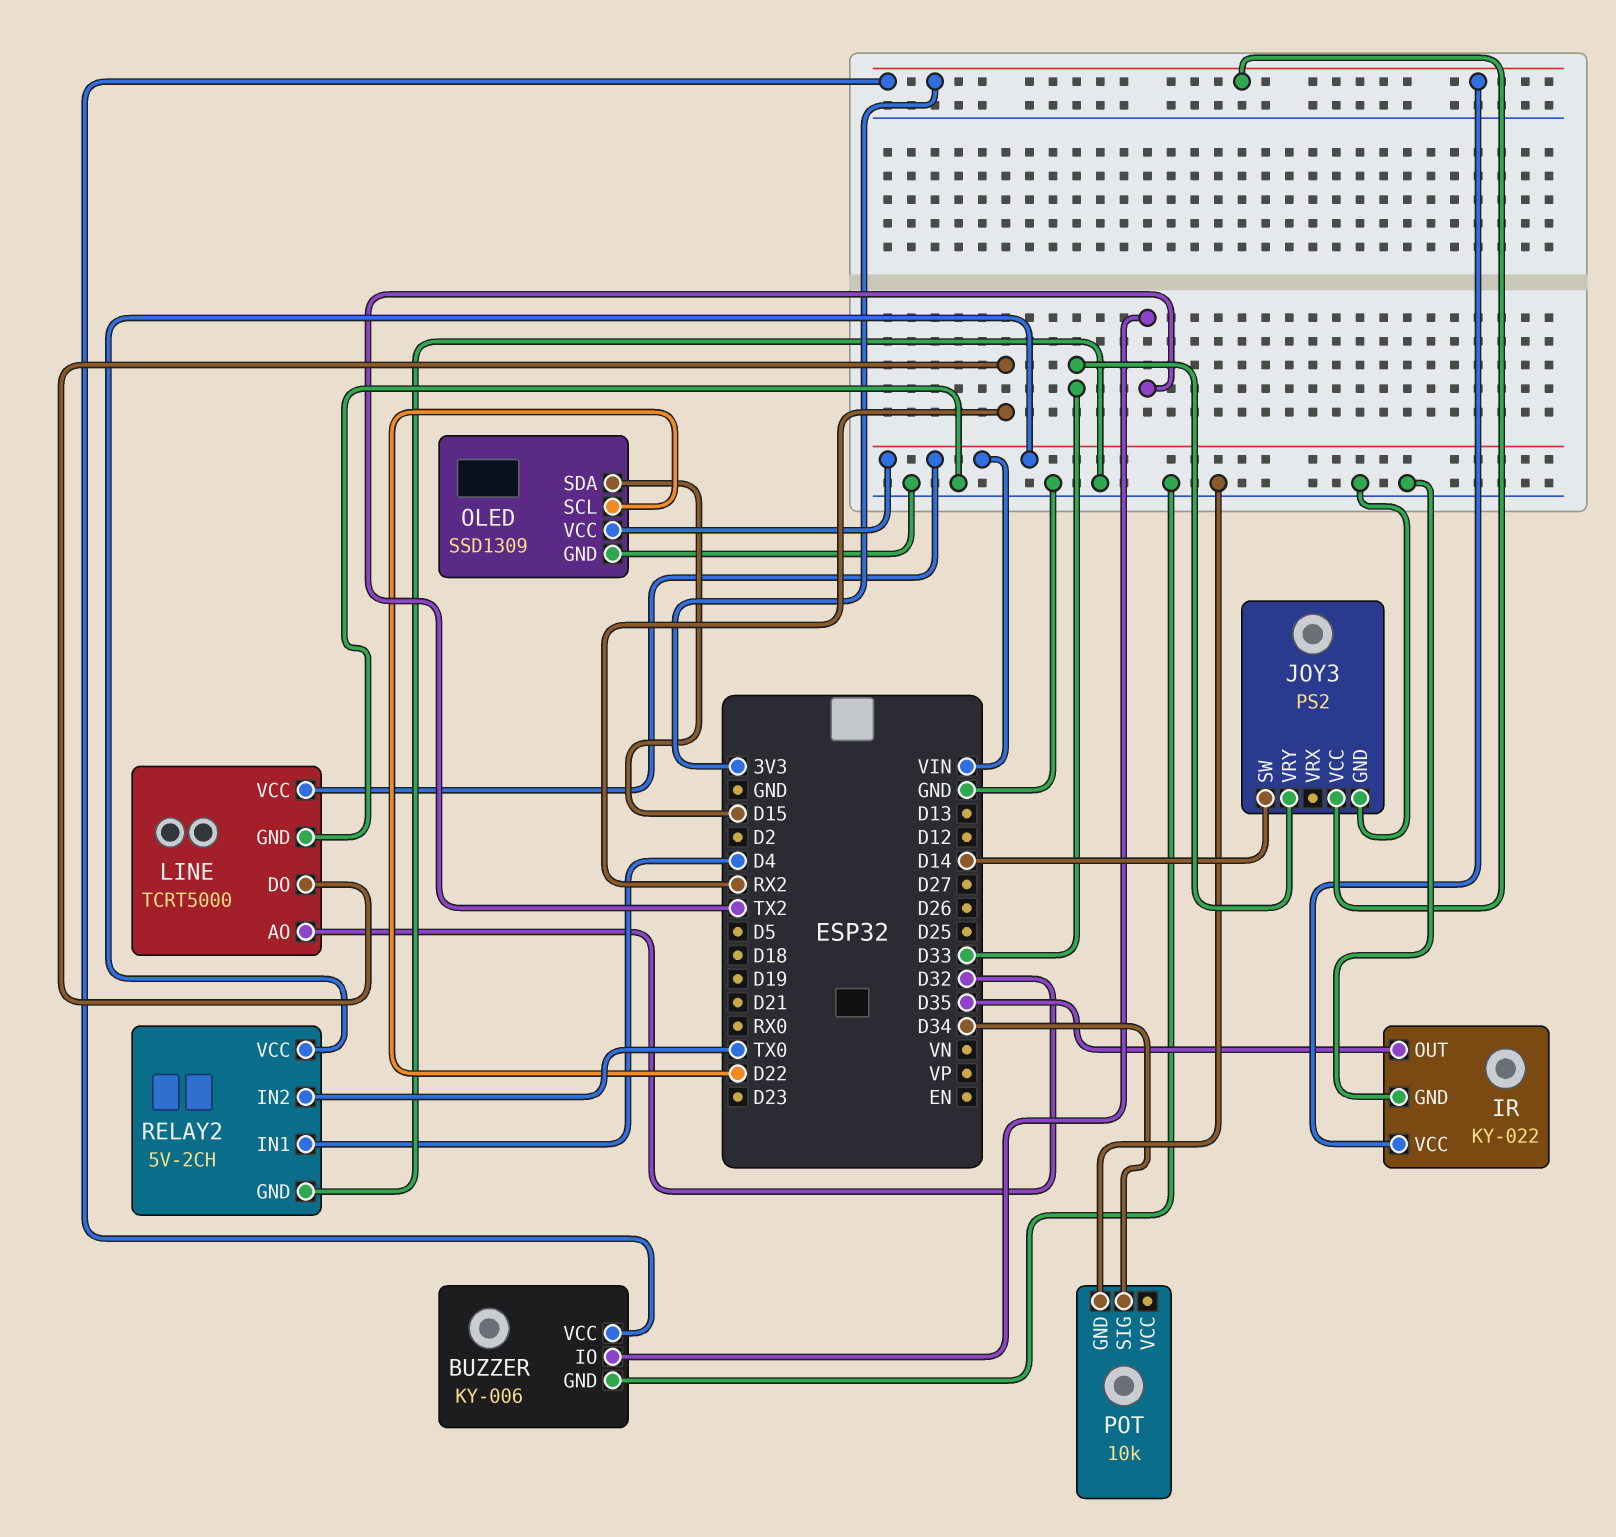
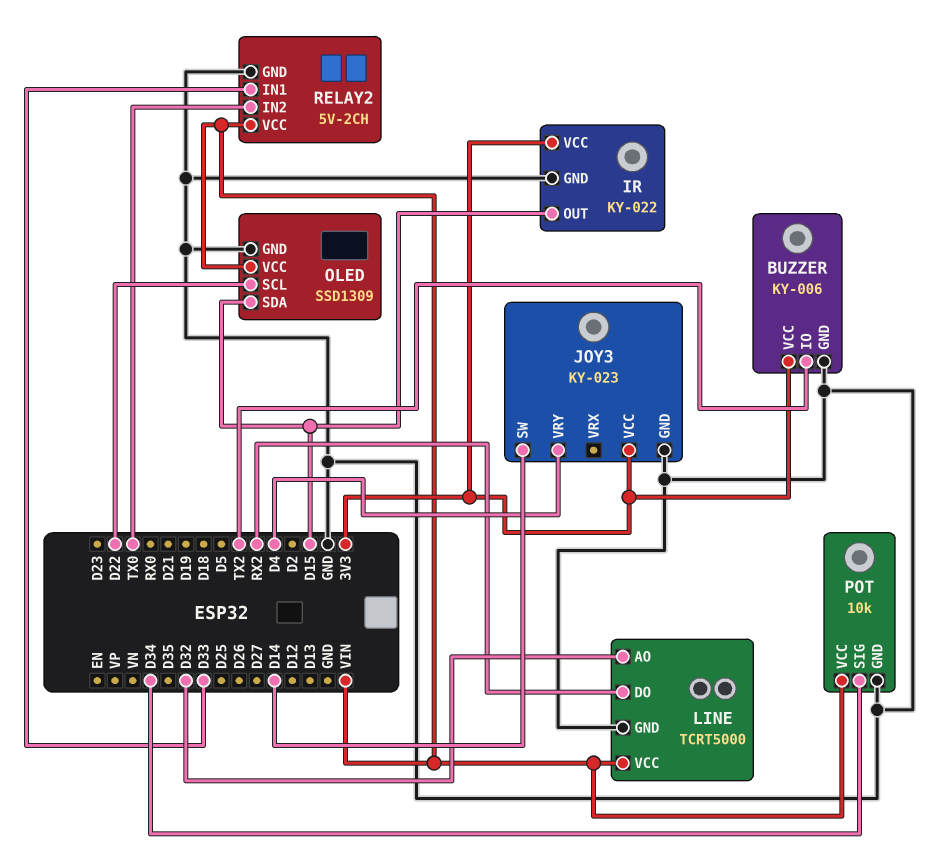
IR pin OUT: D35 -> D15
JOY3: PS2 -> KY-023
JOY3 pin VRY: D33 -> D4
POT pin VCC: none -> VIN
RELAY2 pin IN1: D4 -> D33

